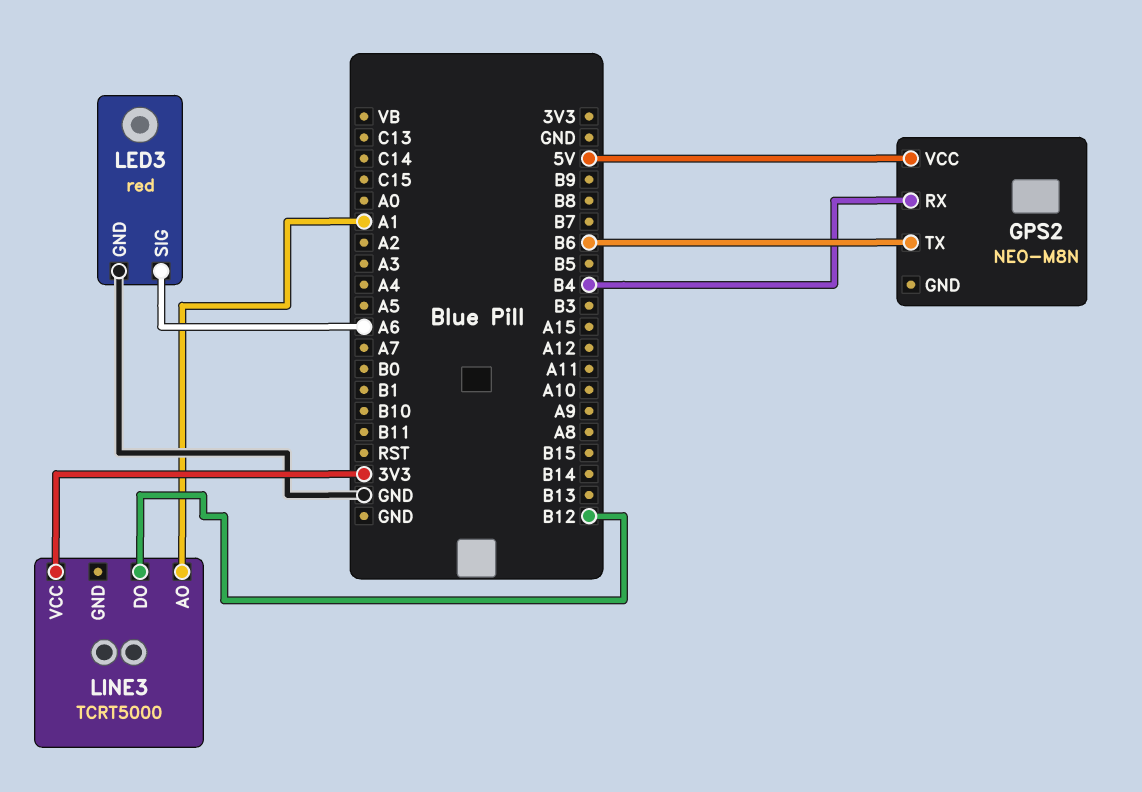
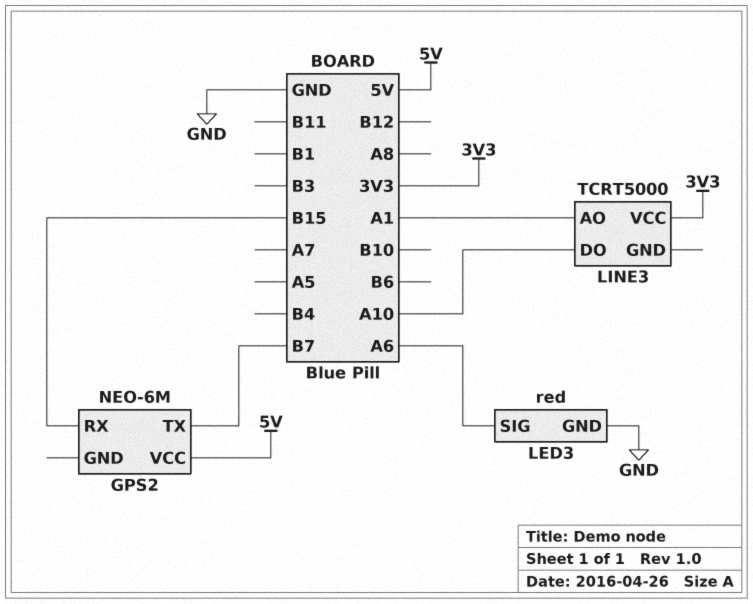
GPS2: NEO-M8N -> NEO-6M
GPS2 pin RX: B4 -> B15
GPS2 pin TX: B6 -> B7
LINE3 pin DO: B12 -> A10

